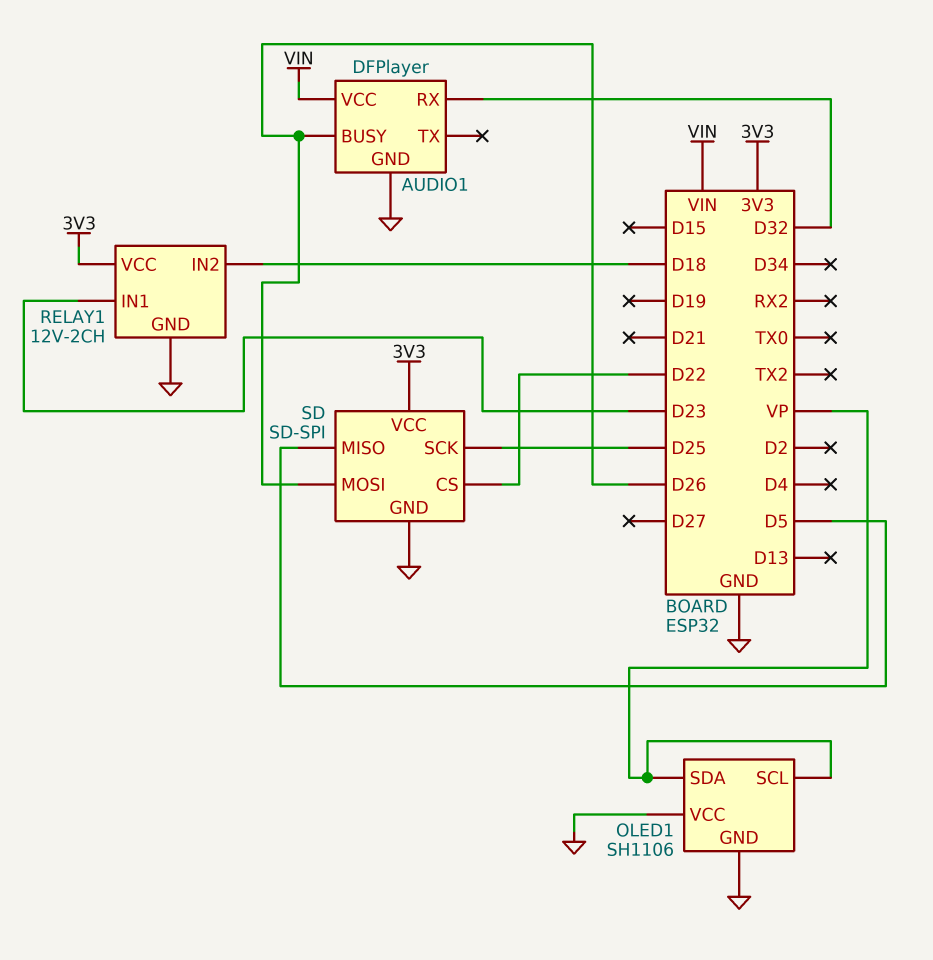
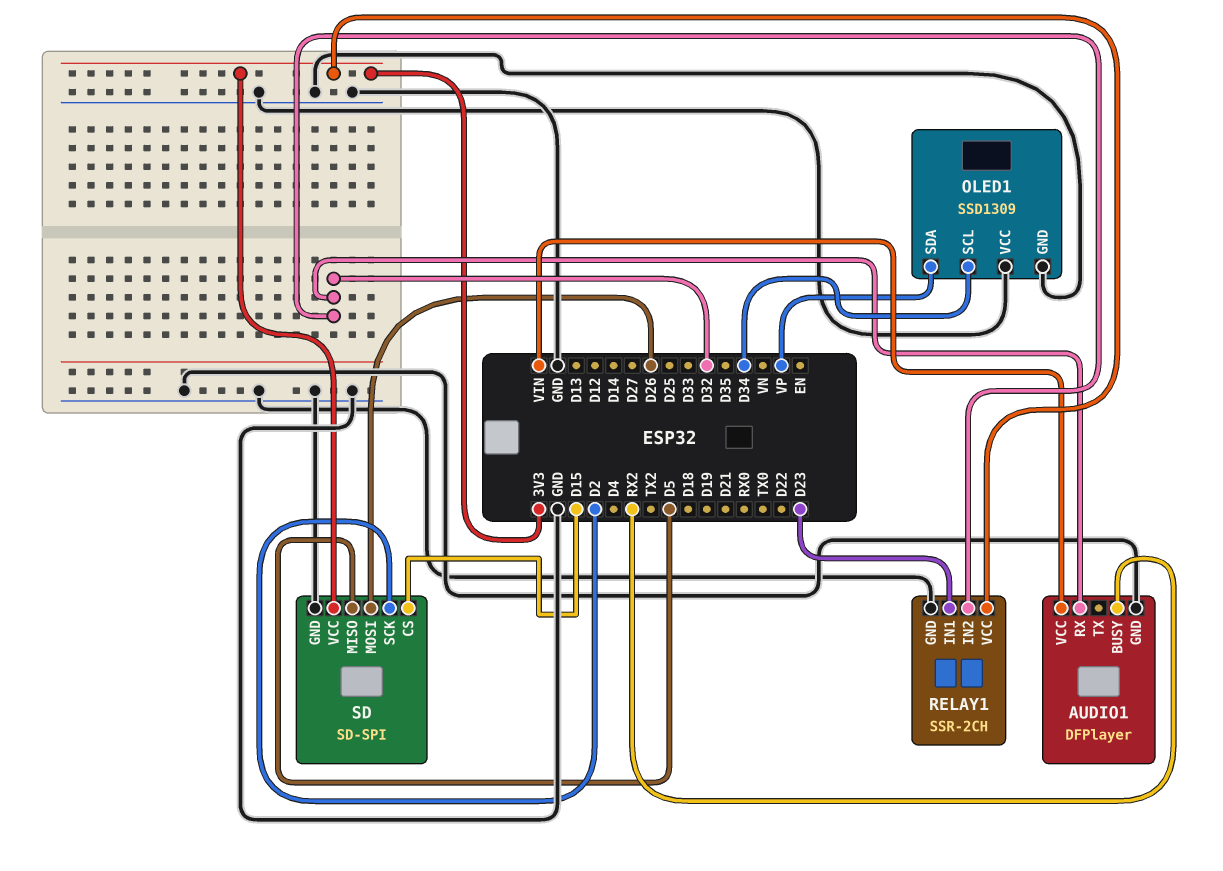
AUDIO1 pin BUSY: D26 -> RX2
OLED1: SH1106 -> SSD1309
OLED1 pin SCL: VP -> D34
RELAY1: 12V-2CH -> SSR-2CH
RELAY1 pin IN2: D18 -> D32
SD pin CS: D22 -> D15
SD pin SCK: D25 -> D2

